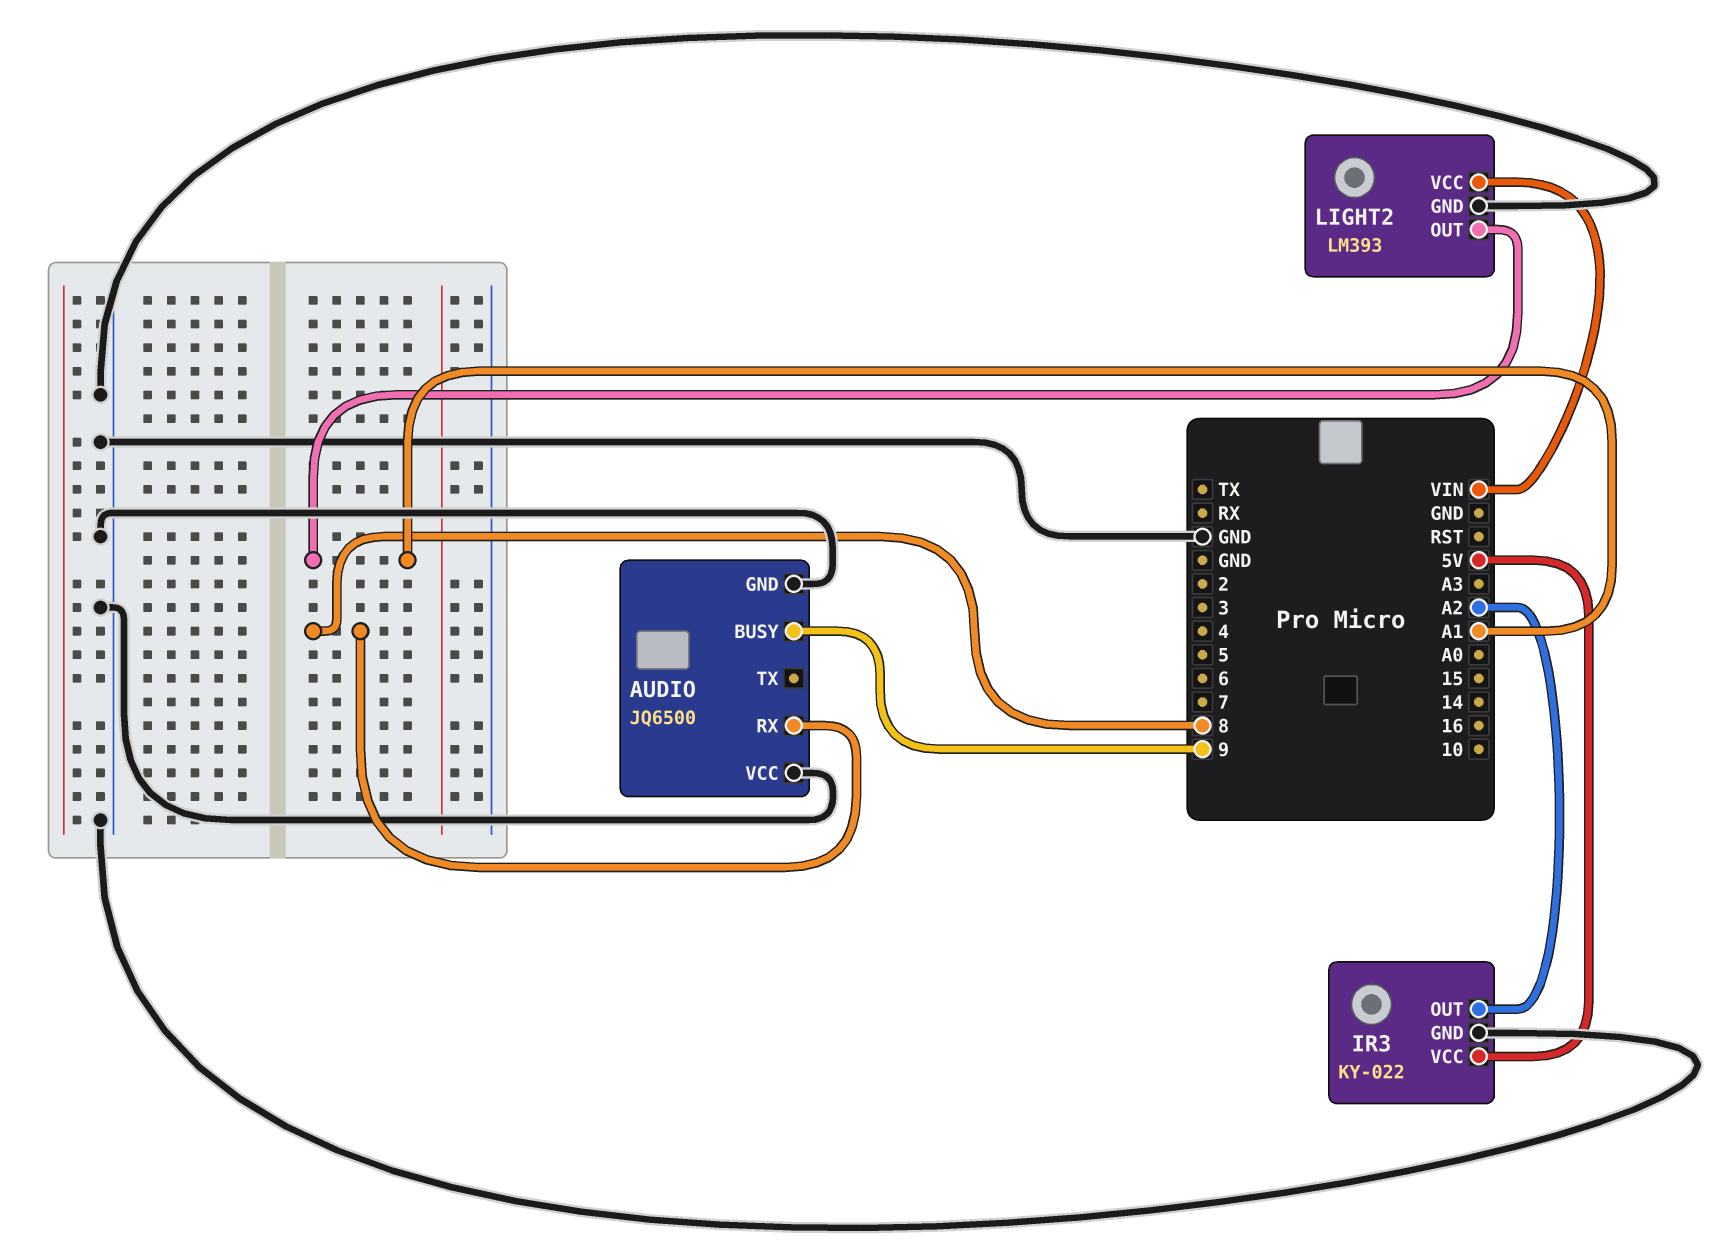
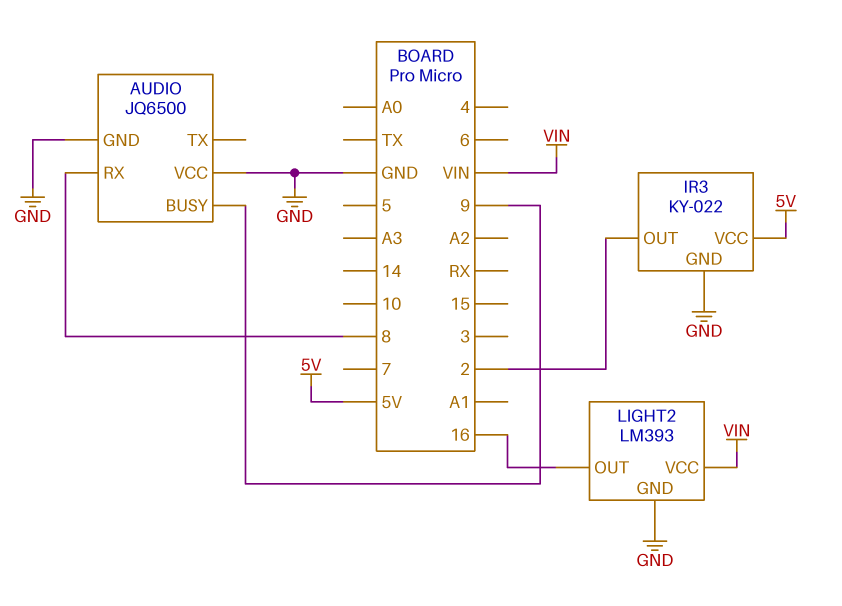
IR3 pin OUT: A2 -> 2
LIGHT2 pin OUT: A1 -> 16

